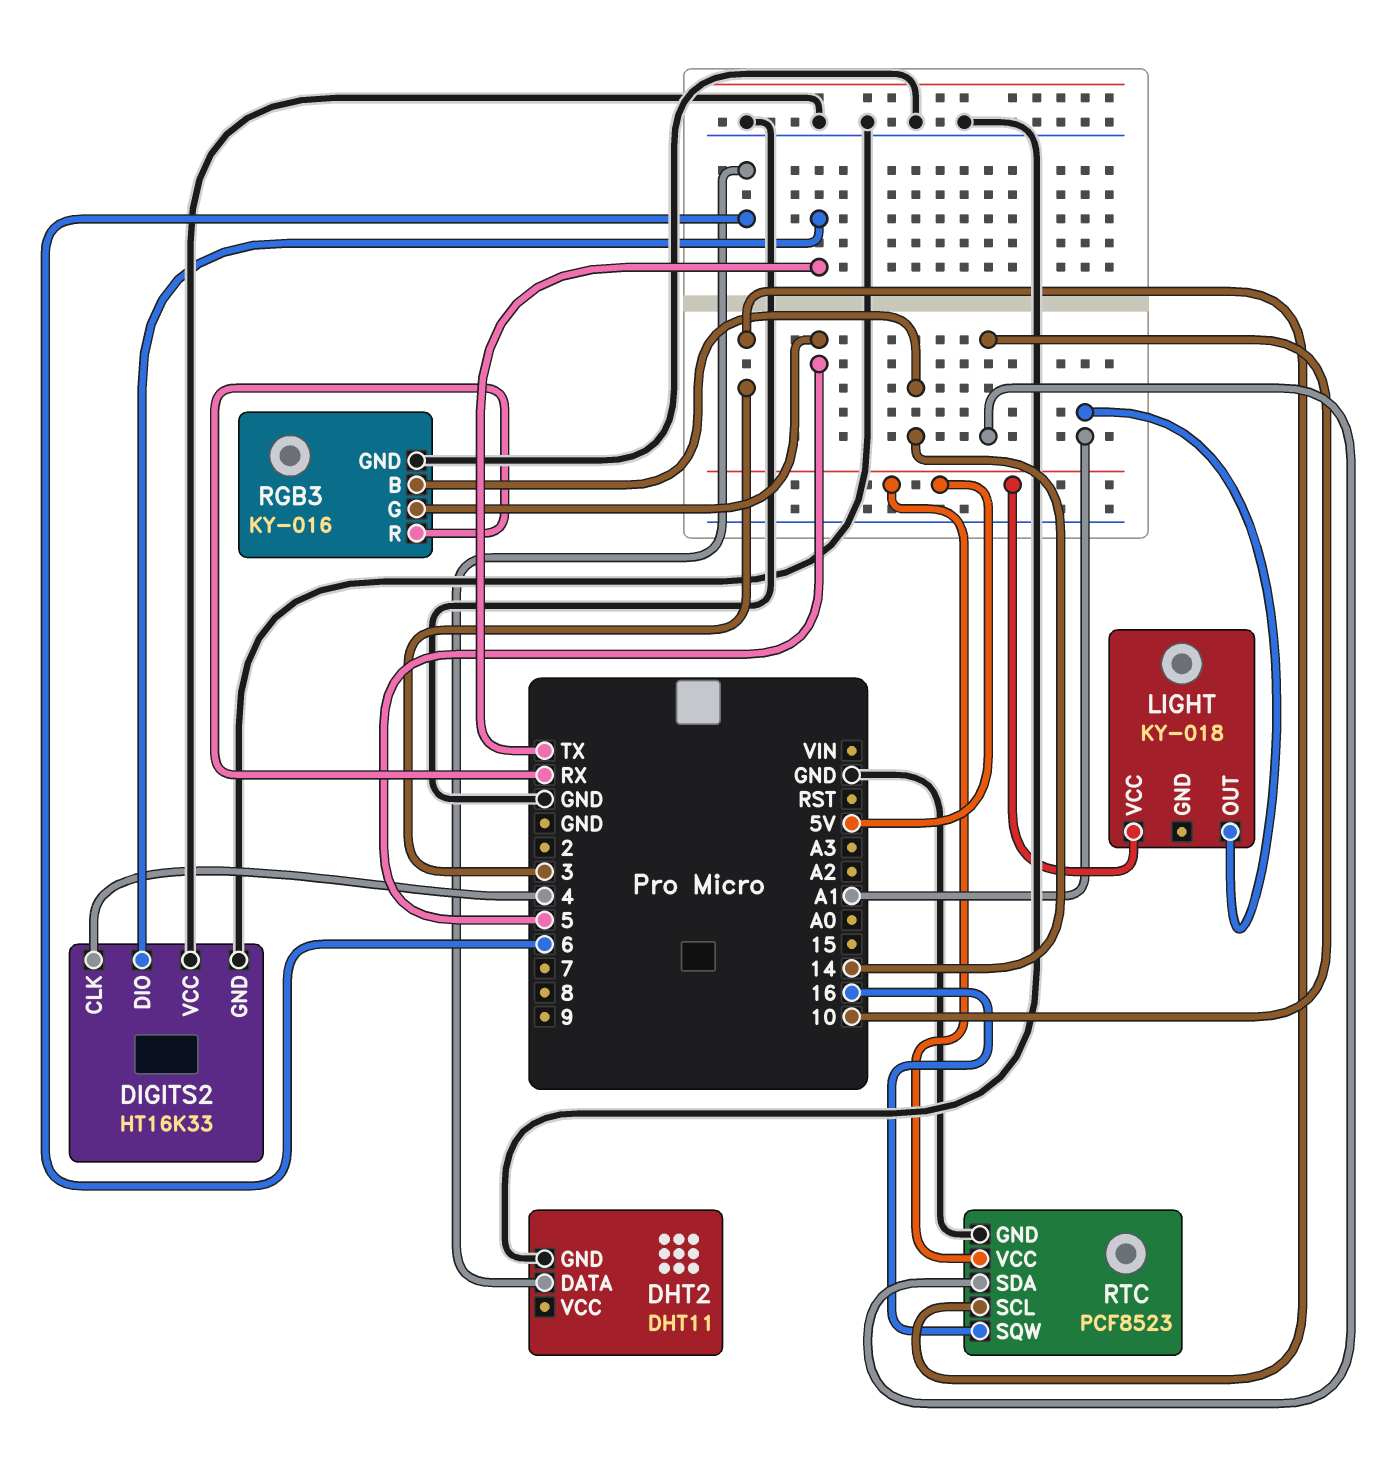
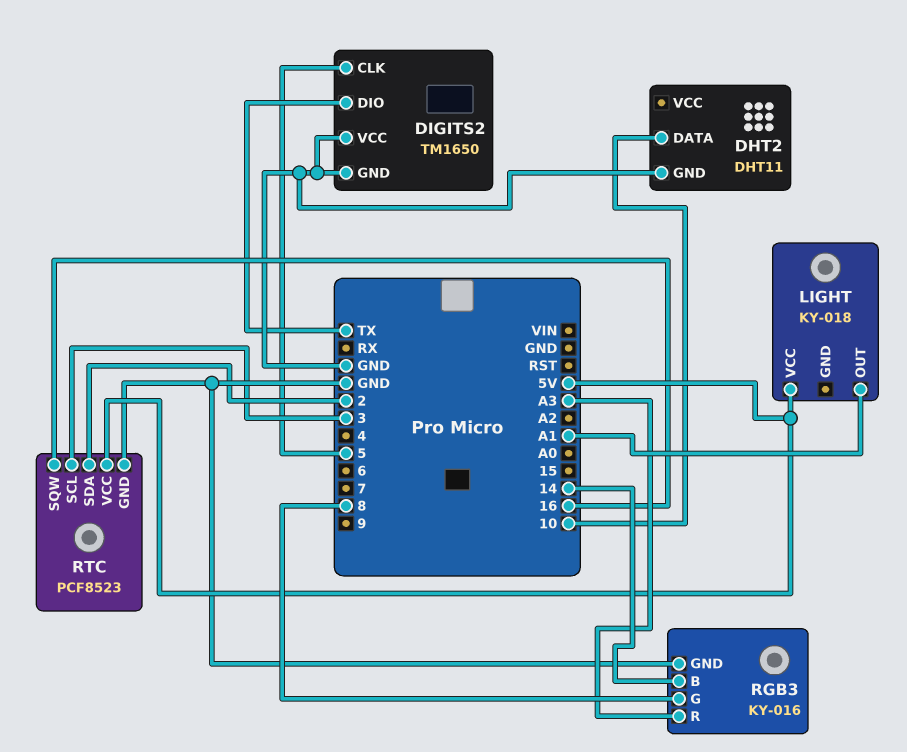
DHT2 pin DATA: 6 -> 10
DIGITS2: HT16K33 -> TM1650
DIGITS2 pin CLK: 4 -> 5
RGB3 pin G: 5 -> 8
RGB3 pin R: RX -> A3
RTC pin SDA: 10 -> 2

